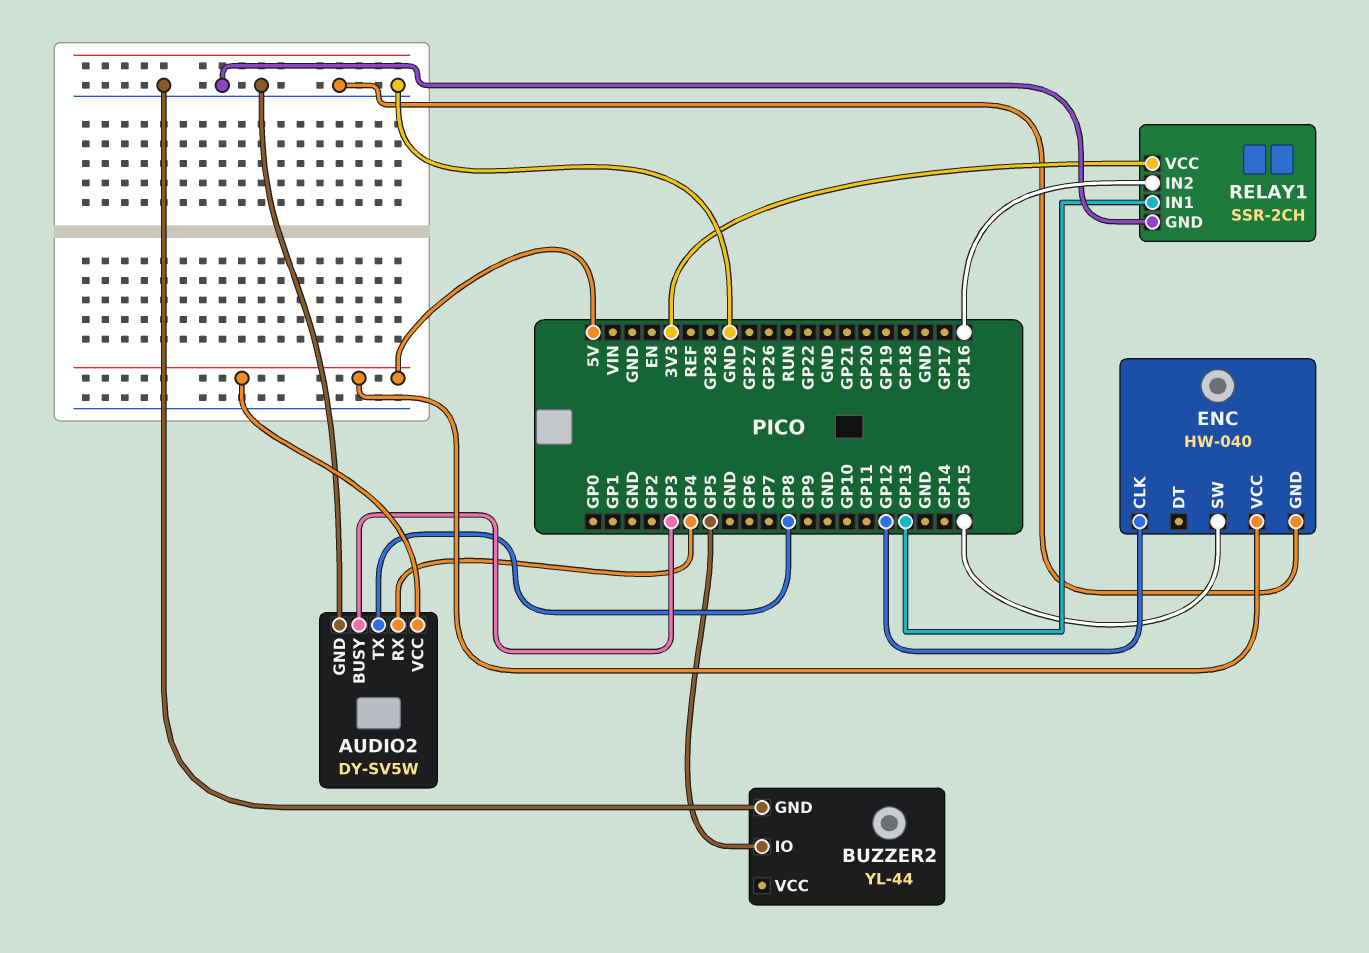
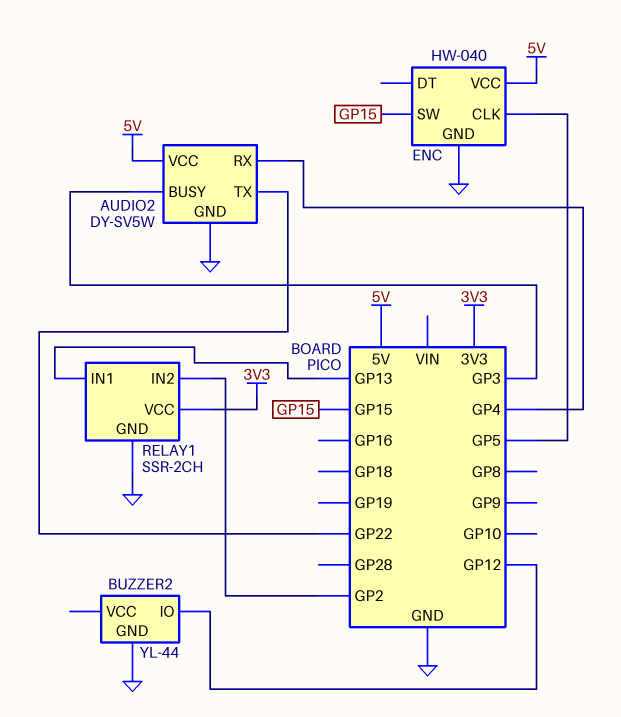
AUDIO2 pin TX: GP8 -> GP22
BUZZER2 pin IO: GP5 -> GP12
ENC pin CLK: GP12 -> GP5
RELAY1 pin IN2: GP16 -> GP2

